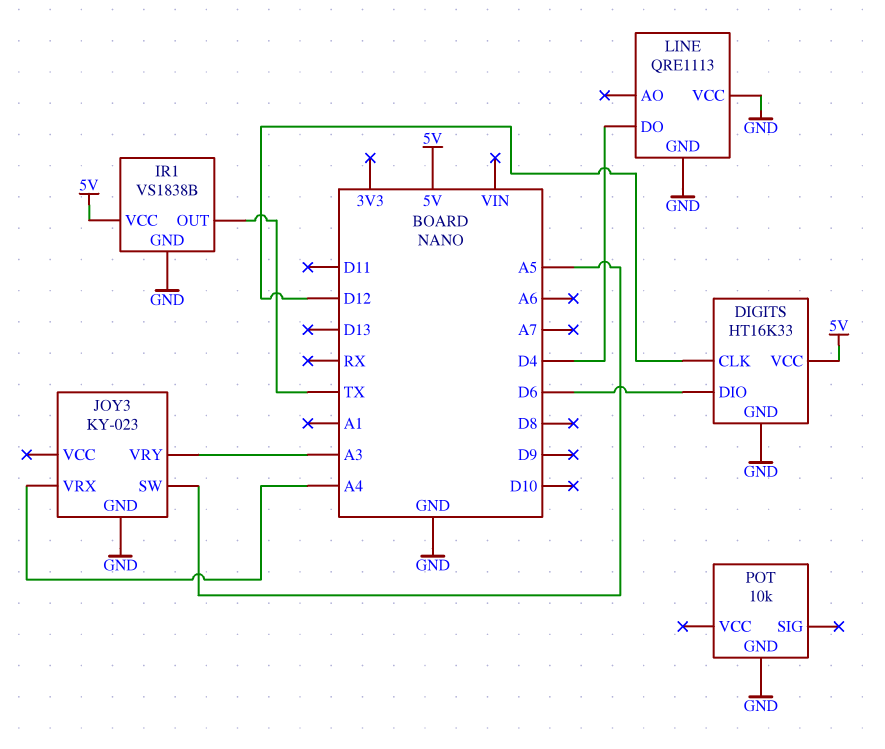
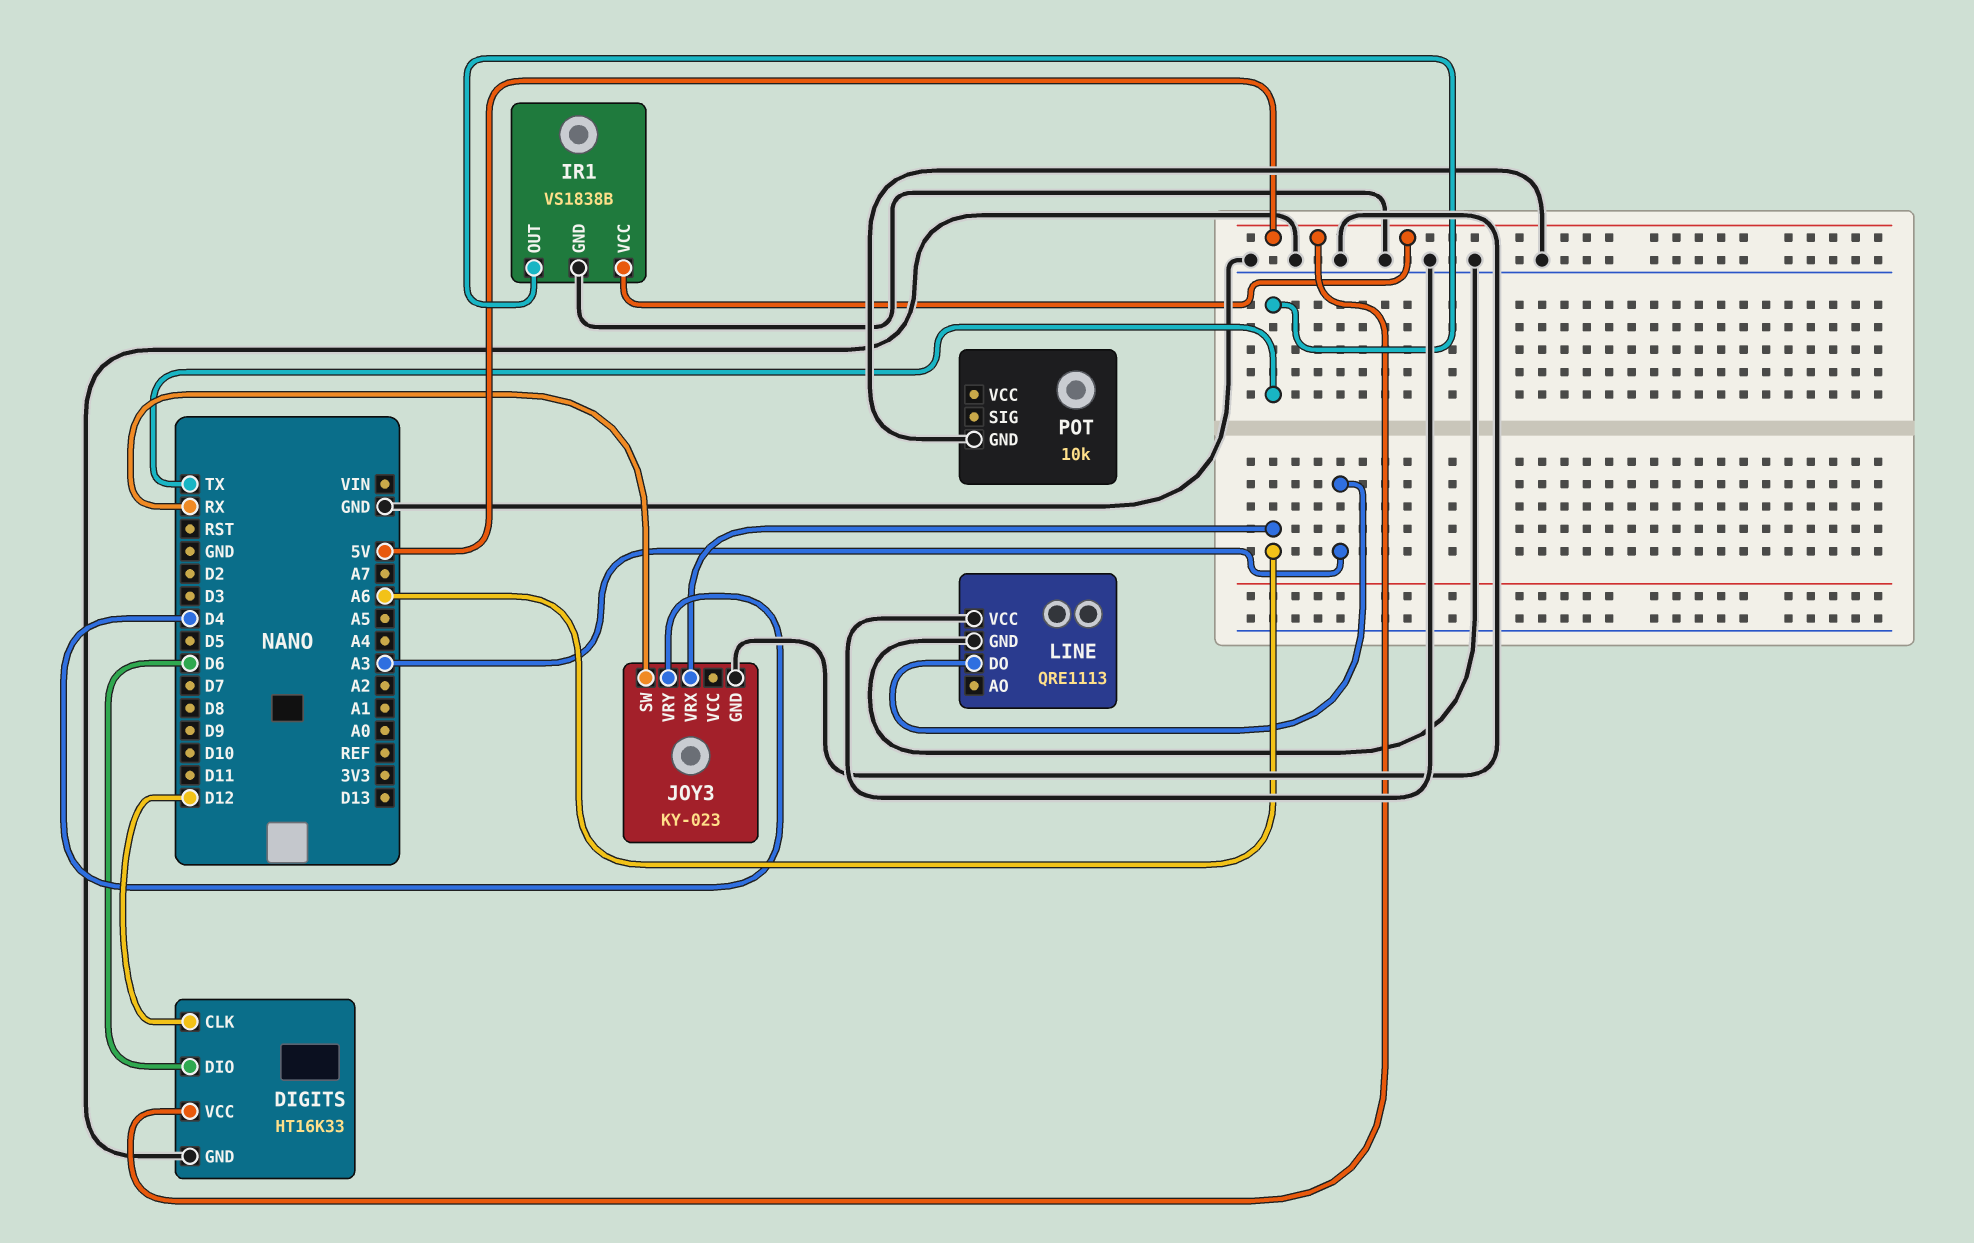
JOY3 pin SW: A5 -> RX
JOY3 pin VRX: A4 -> A6
JOY3 pin VRY: A3 -> D4
LINE pin DO: D4 -> A3

